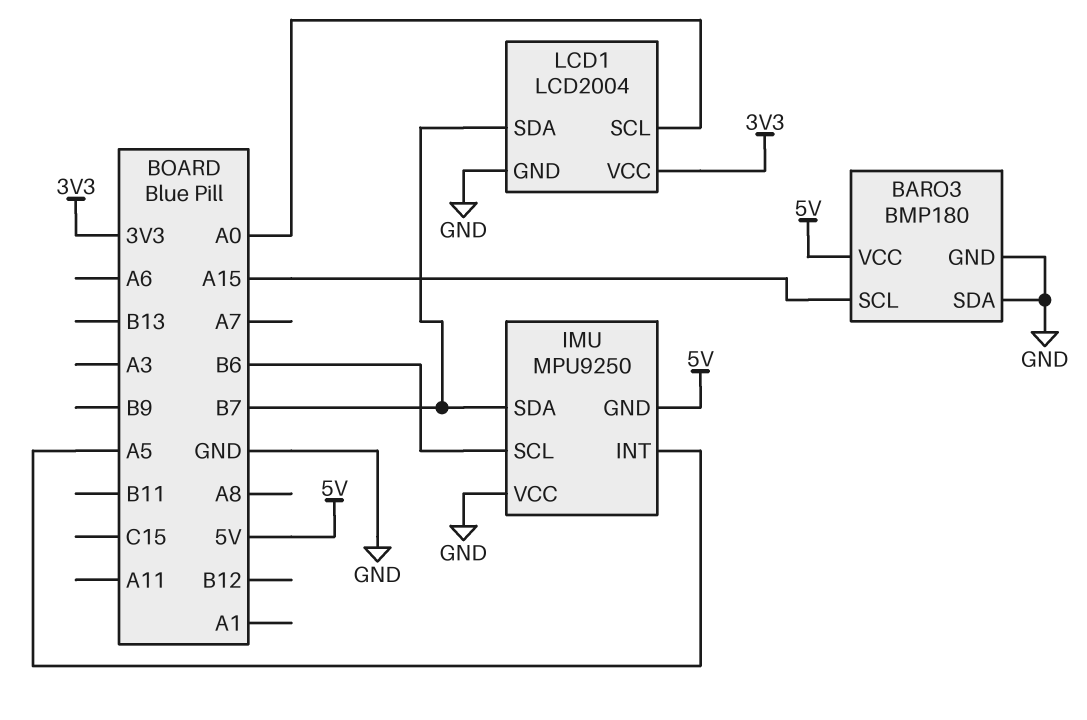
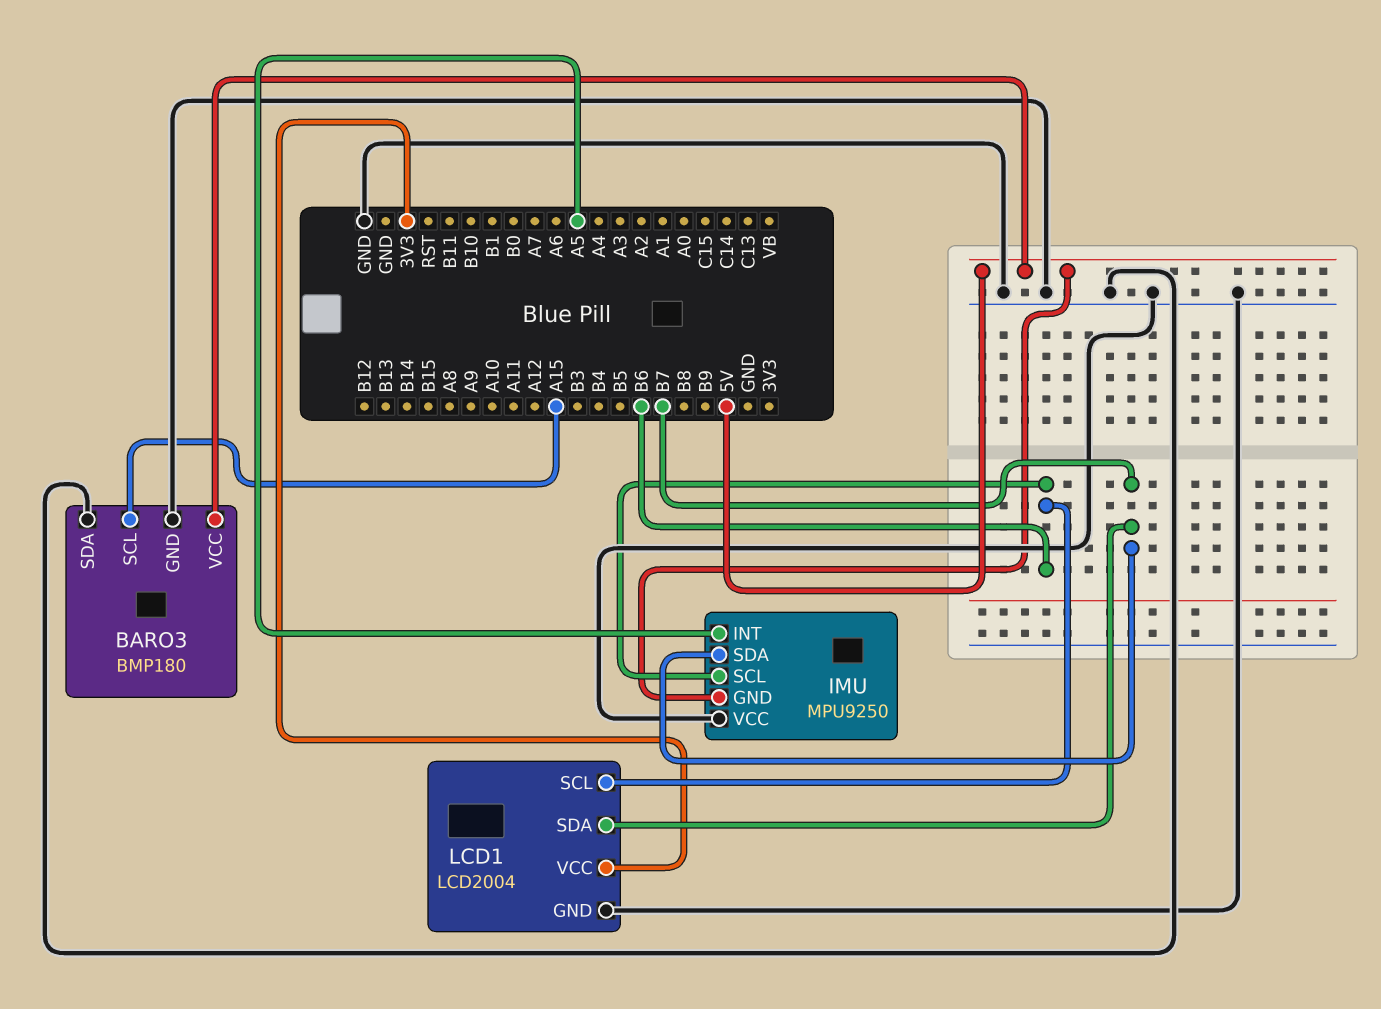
LCD1 pin SCL: A0 -> B6

